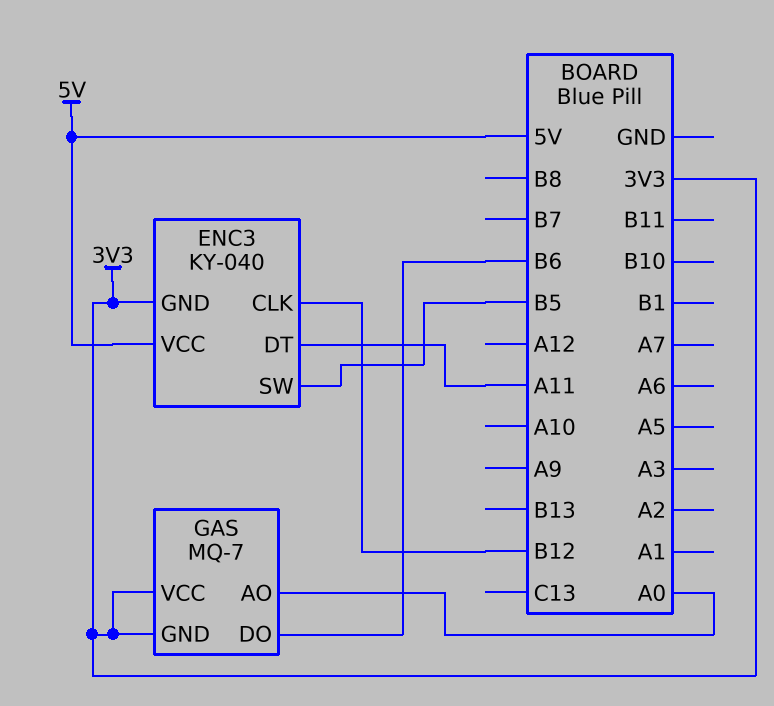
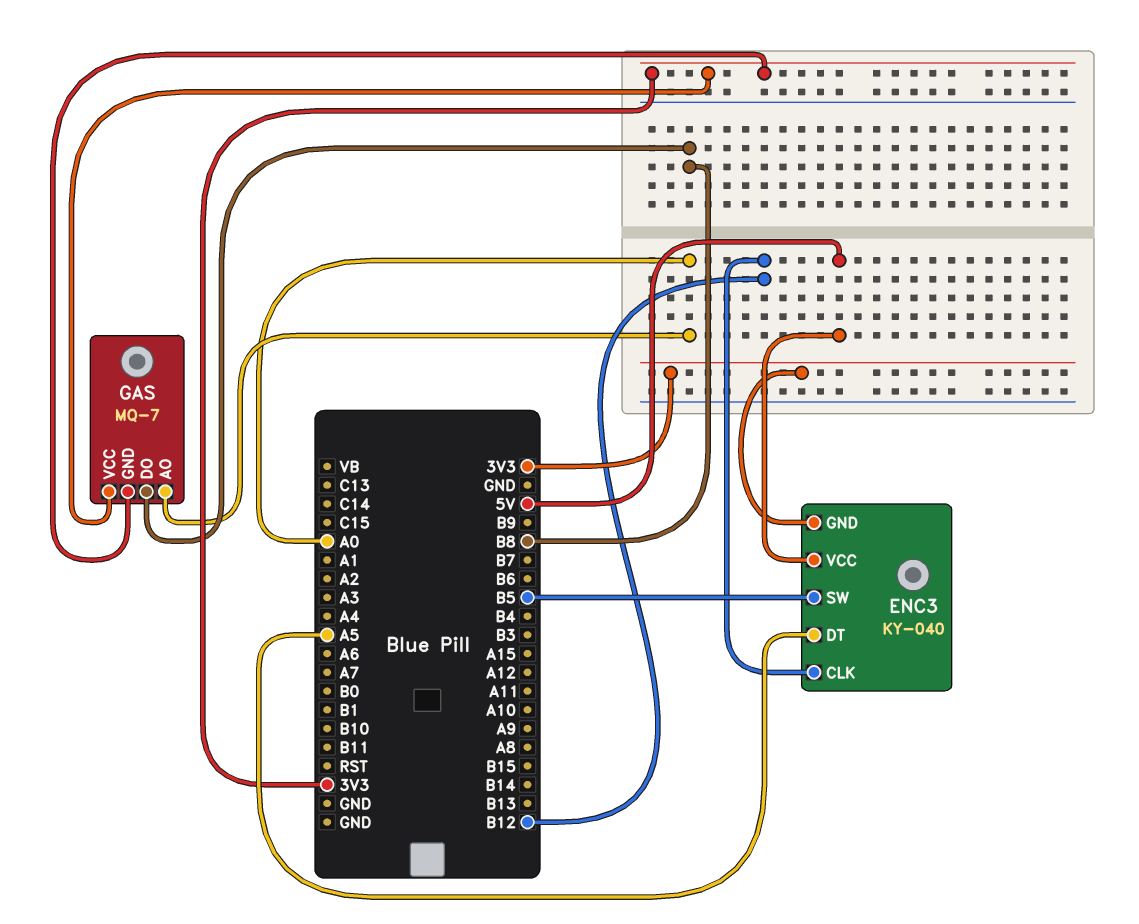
ENC3 pin DT: A11 -> A5
GAS pin DO: B6 -> B8

